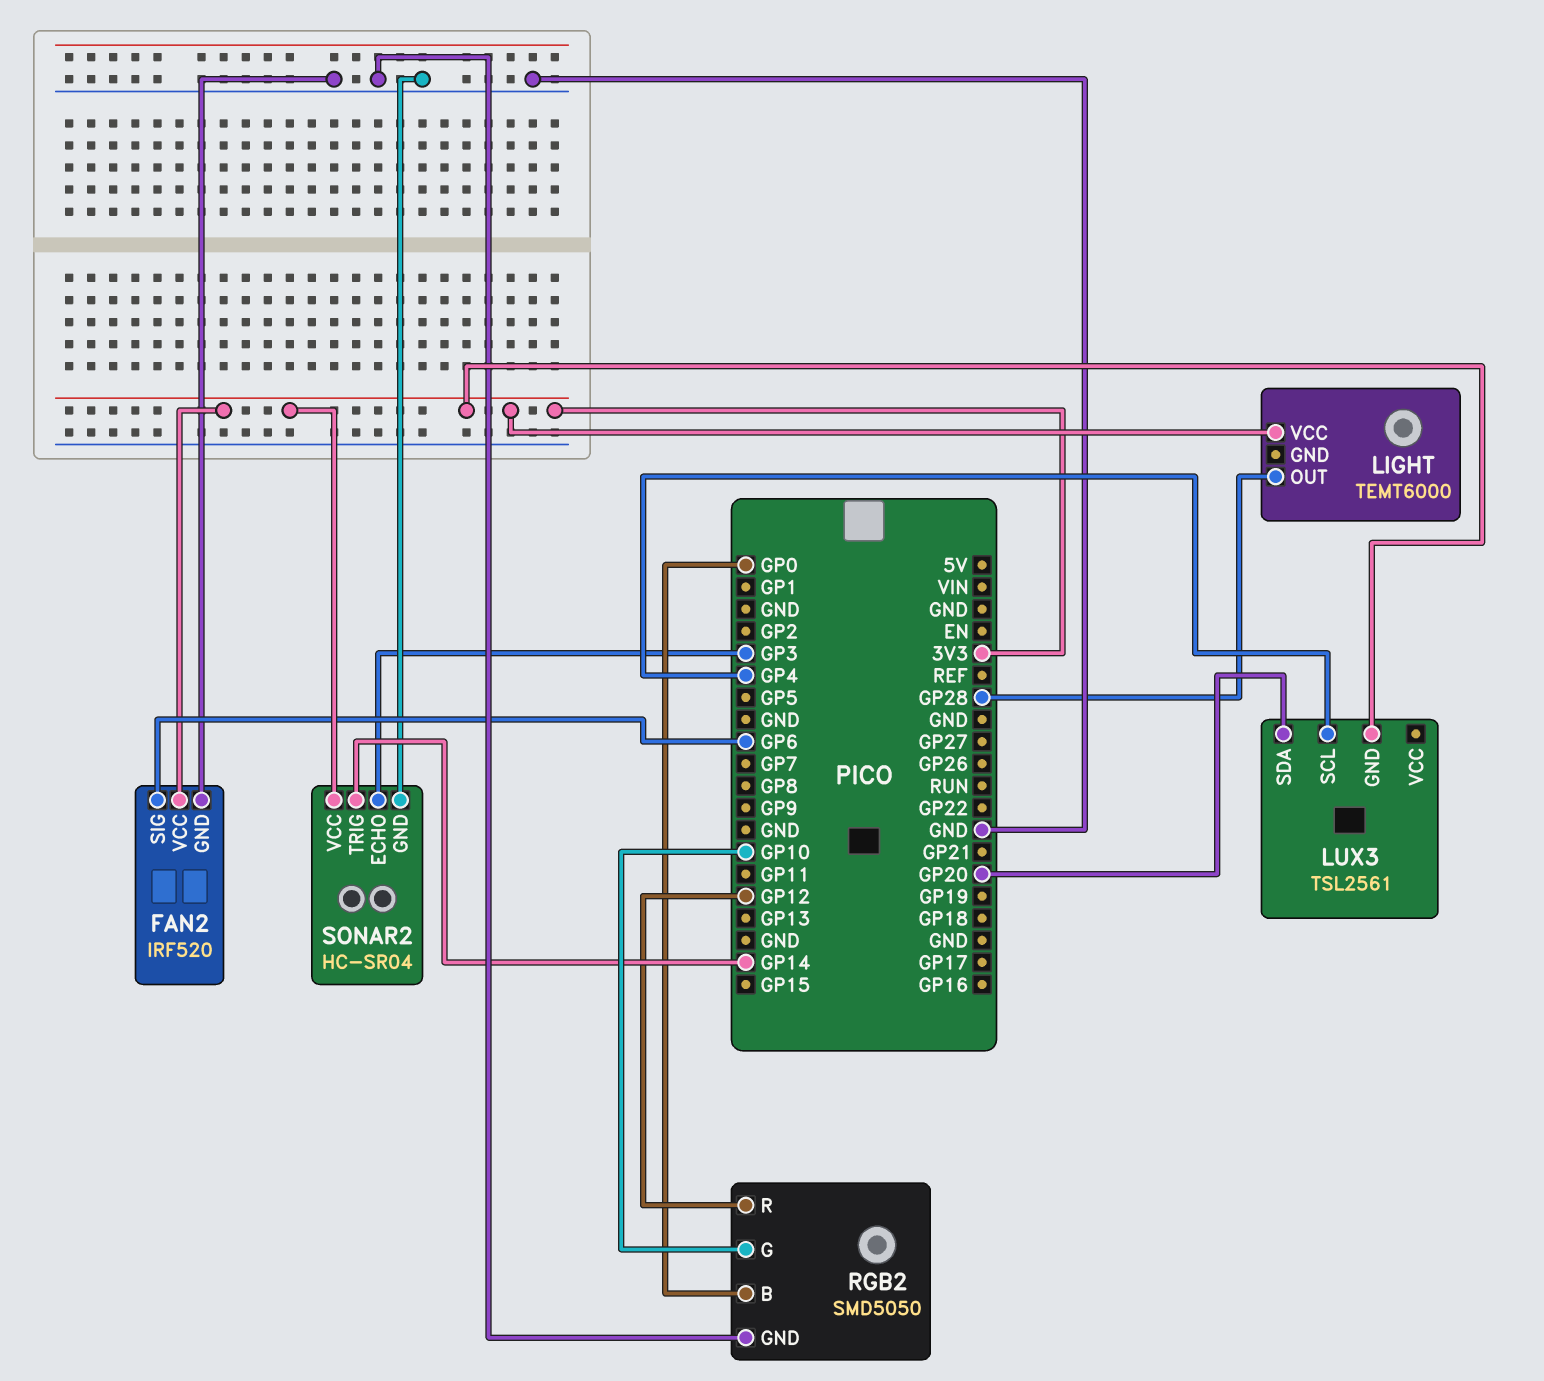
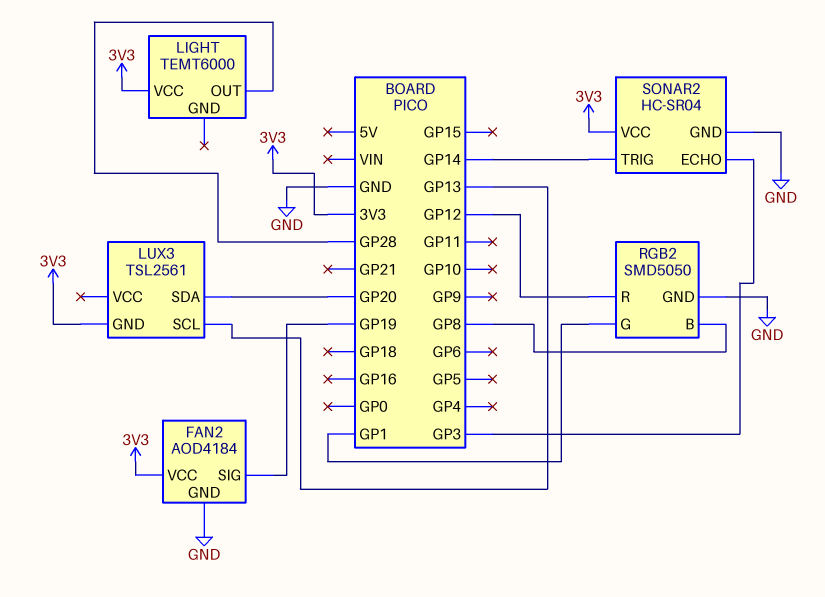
FAN2: IRF520 -> AOD4184
FAN2 pin SIG: GP6 -> GP19
LUX3 pin SCL: GP4 -> GP13
RGB2 pin B: GP0 -> GP8
RGB2 pin G: GP10 -> GP1

